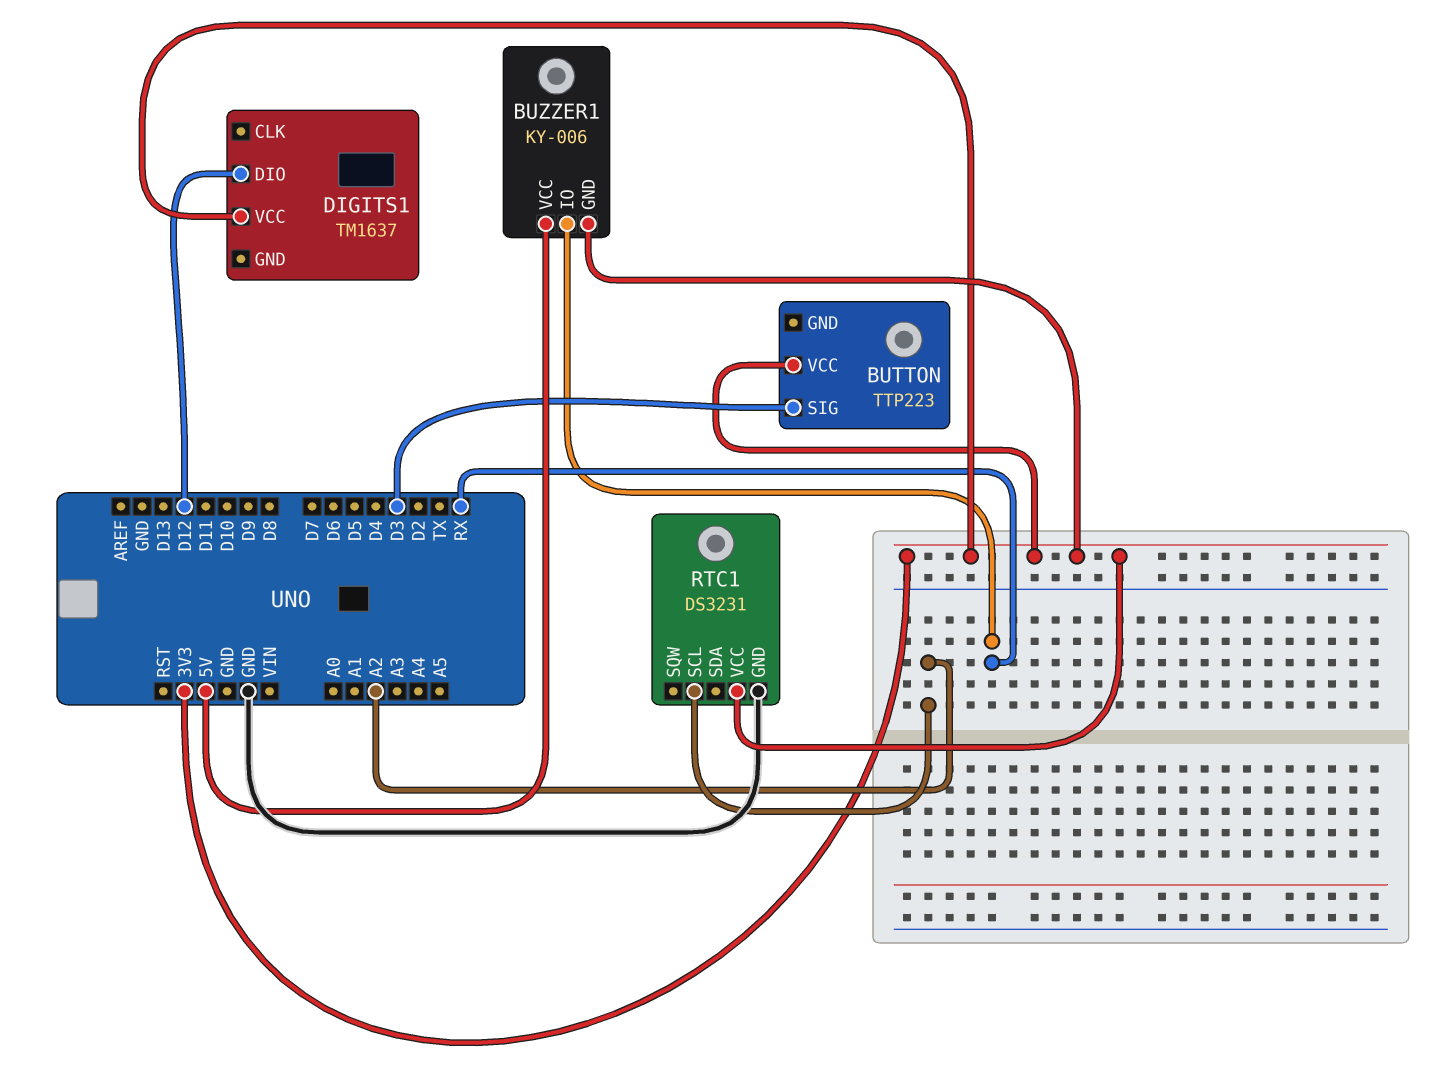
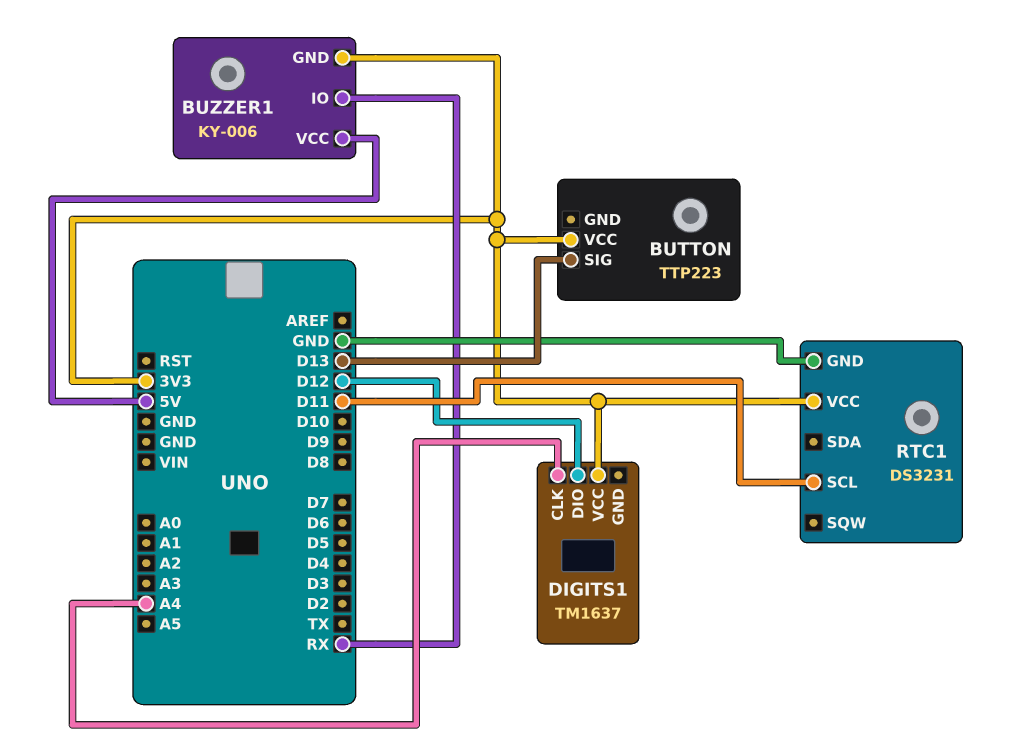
BUTTON pin SIG: D3 -> D13
DIGITS1 pin CLK: none -> A4
RTC1 pin SCL: A2 -> D11

